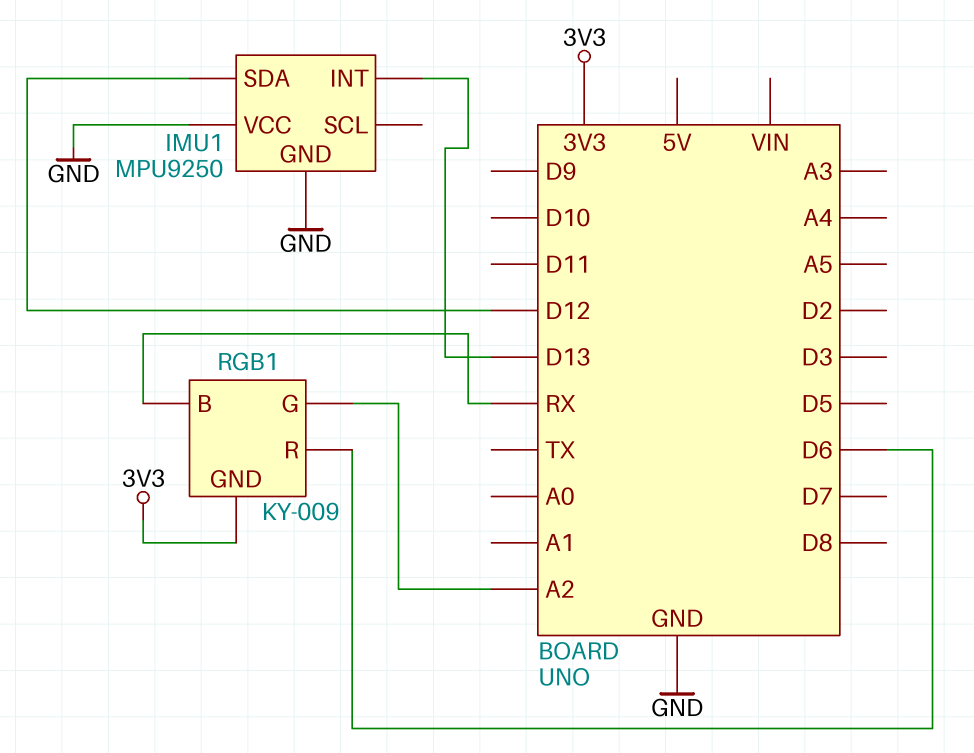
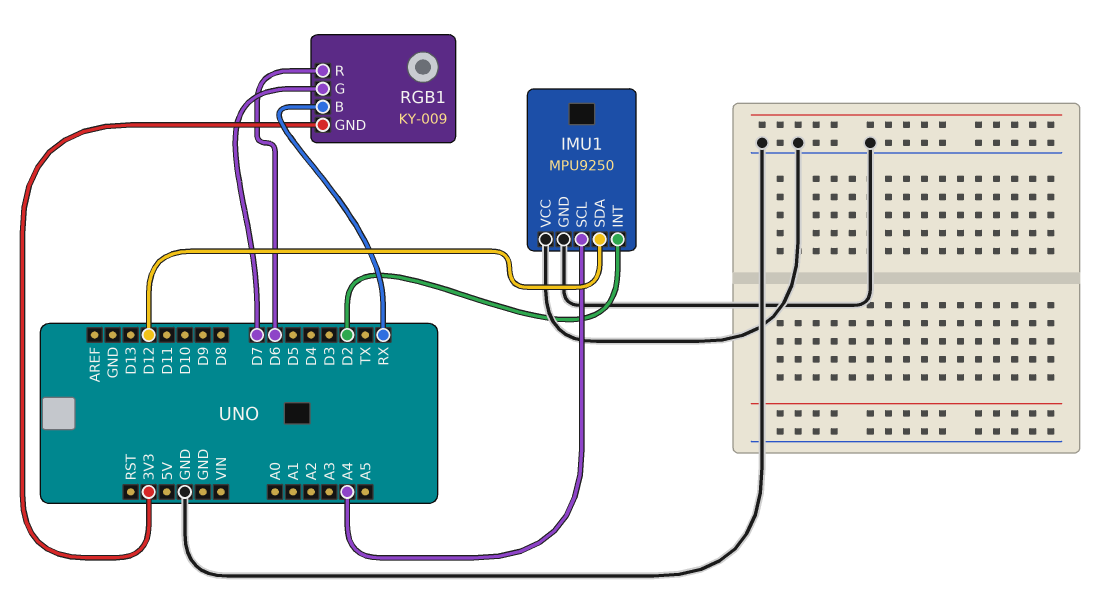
IMU1 pin INT: D13 -> D2
IMU1 pin SCL: none -> A4
RGB1 pin G: A2 -> D7

